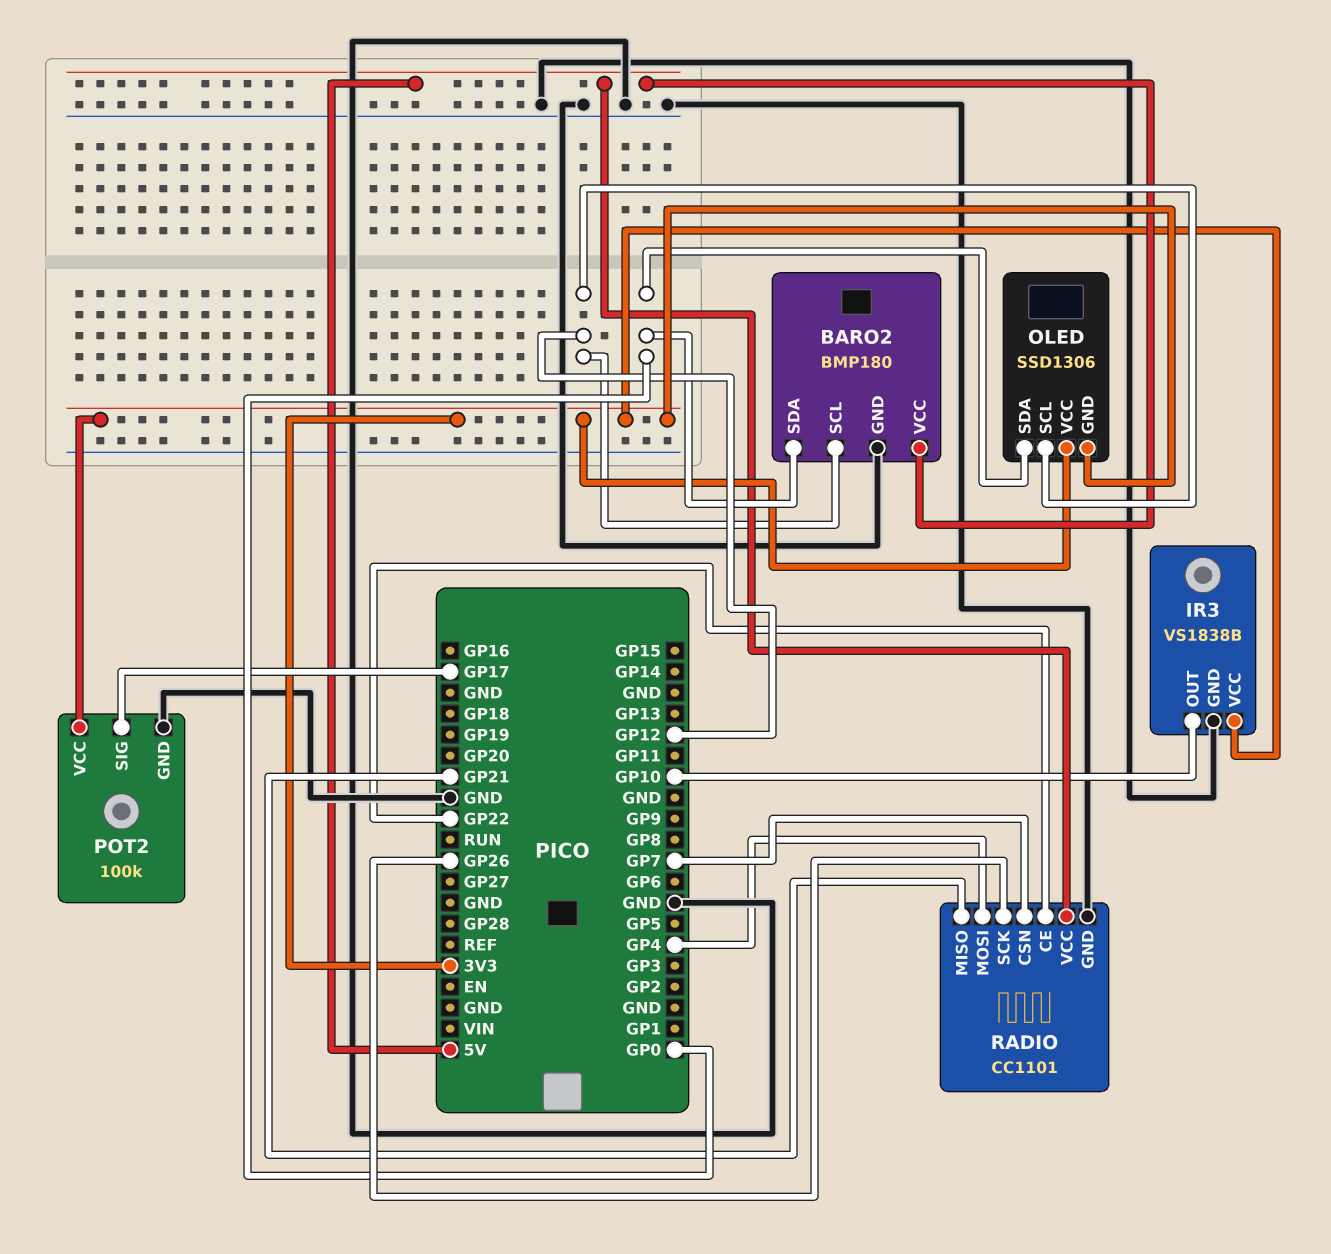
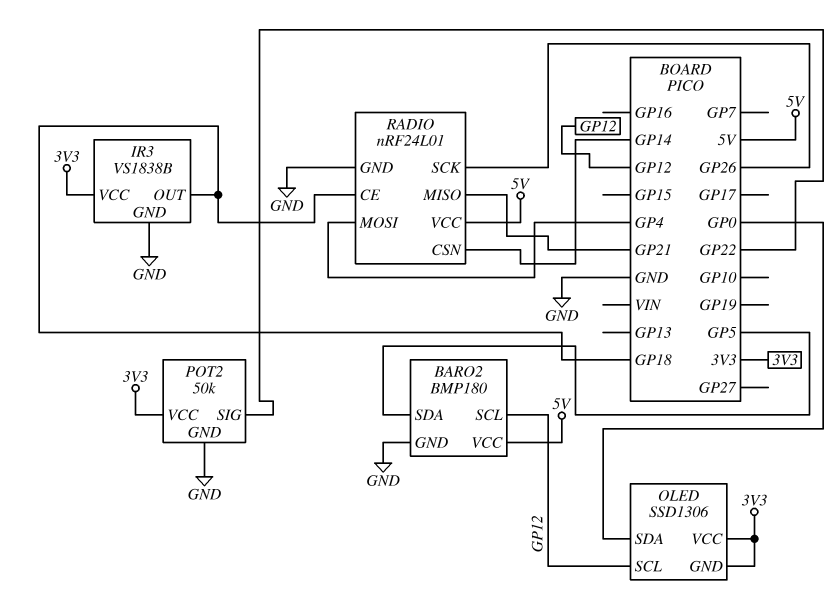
BARO2 pin SDA: GP0 -> GP5
IR3 pin OUT: GP10 -> GP18
POT2: 100k -> 50k
POT2 pin SIG: GP17 -> GP22
RADIO: CC1101 -> nRF24L01
RADIO pin CE: GP22 -> GP18
RADIO pin CSN: GP7 -> GP14

